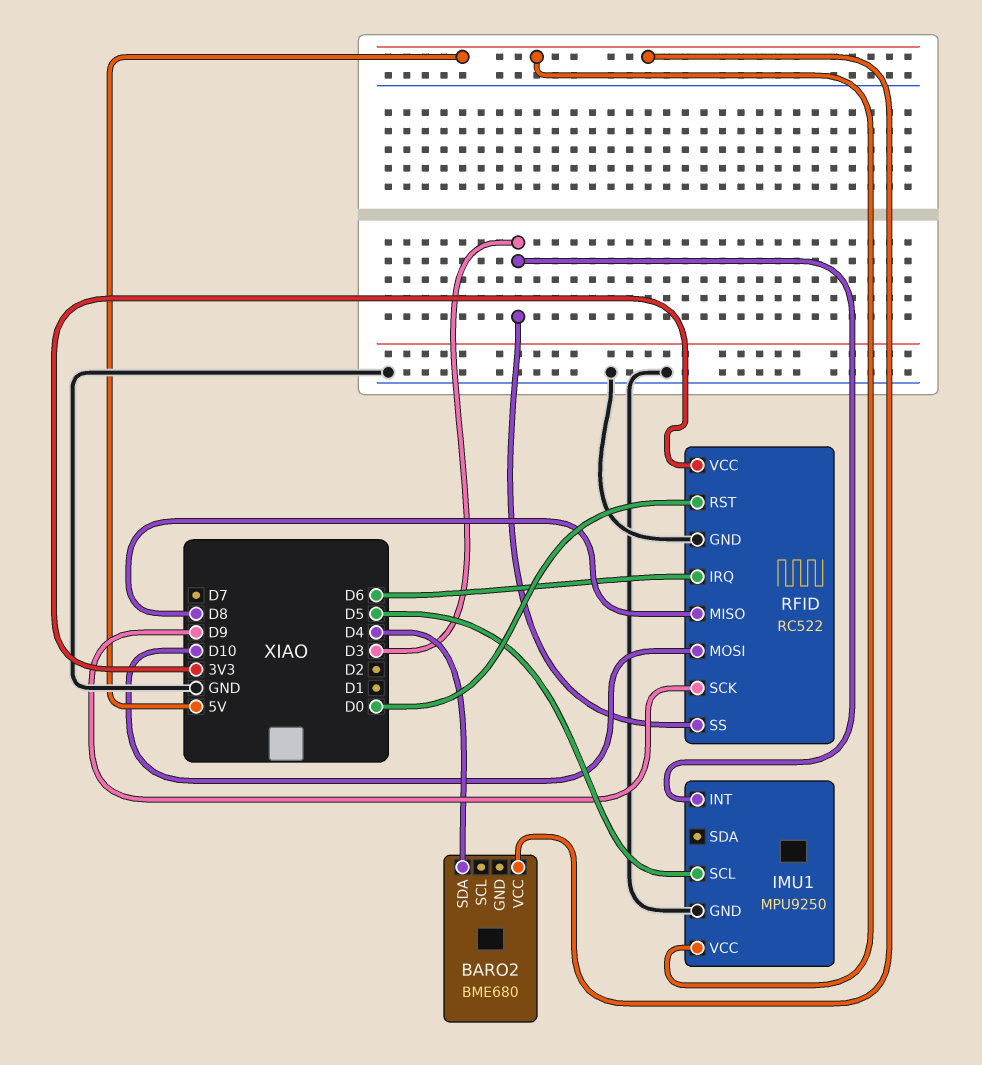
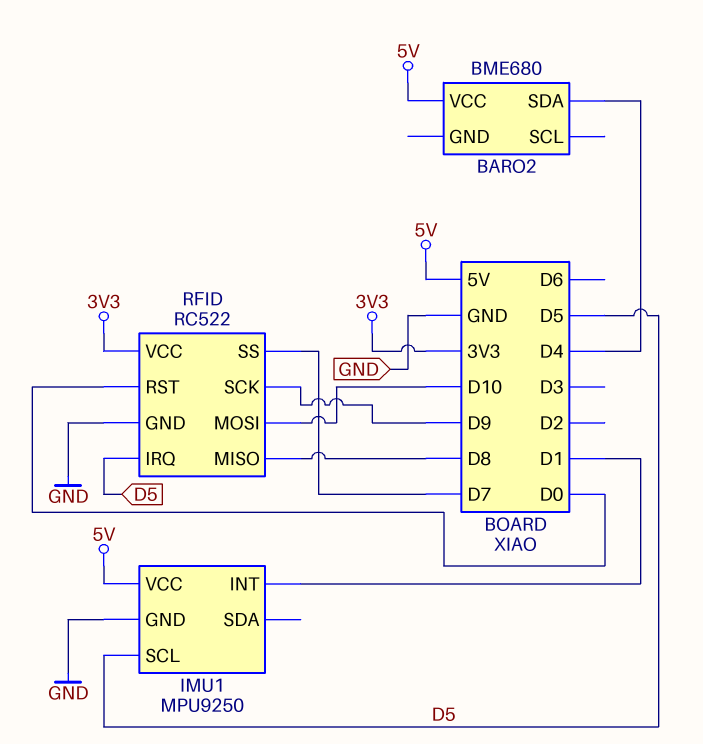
IMU1 pin INT: D3 -> D1
RFID pin IRQ: D6 -> D5
RFID pin SS: D3 -> D7

